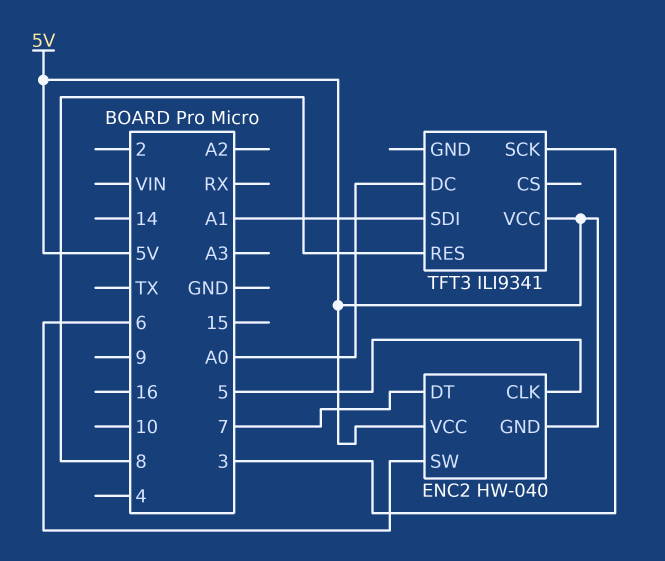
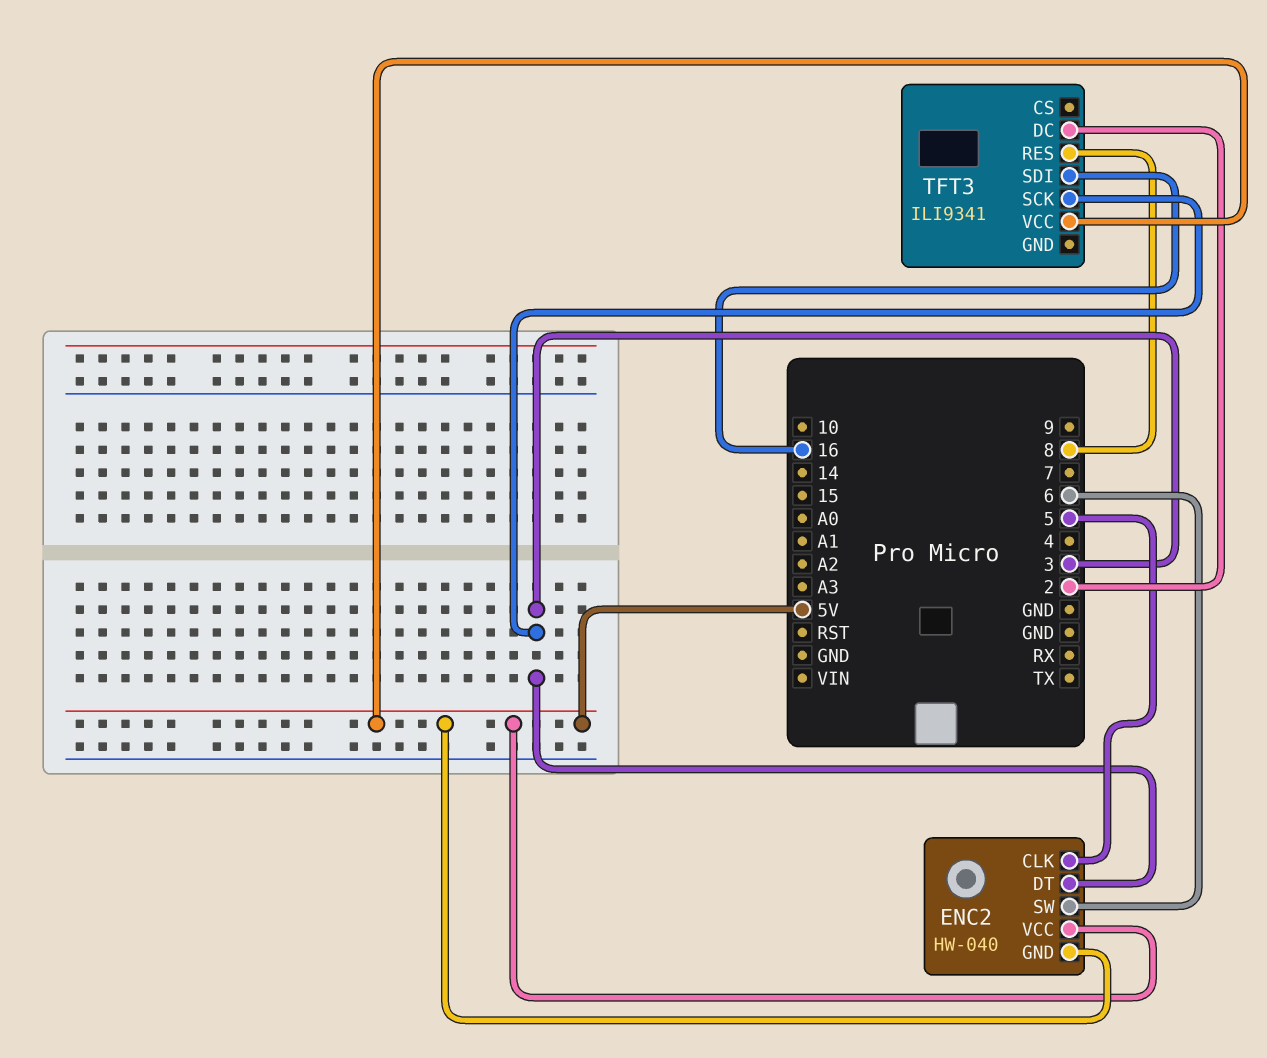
ENC2 pin DT: 7 -> 3
TFT3 pin DC: A0 -> 2
TFT3 pin SDI: A1 -> 16

